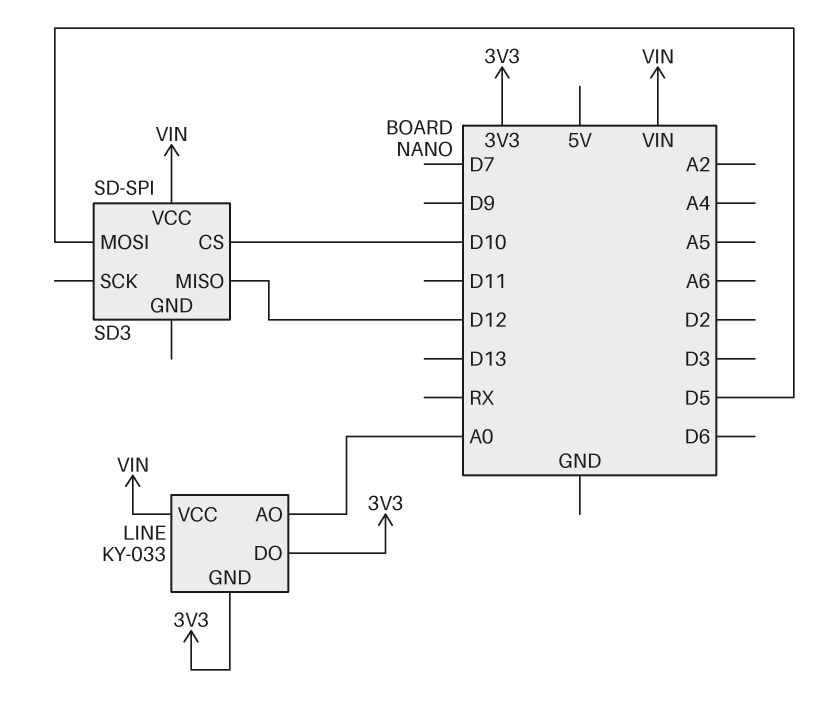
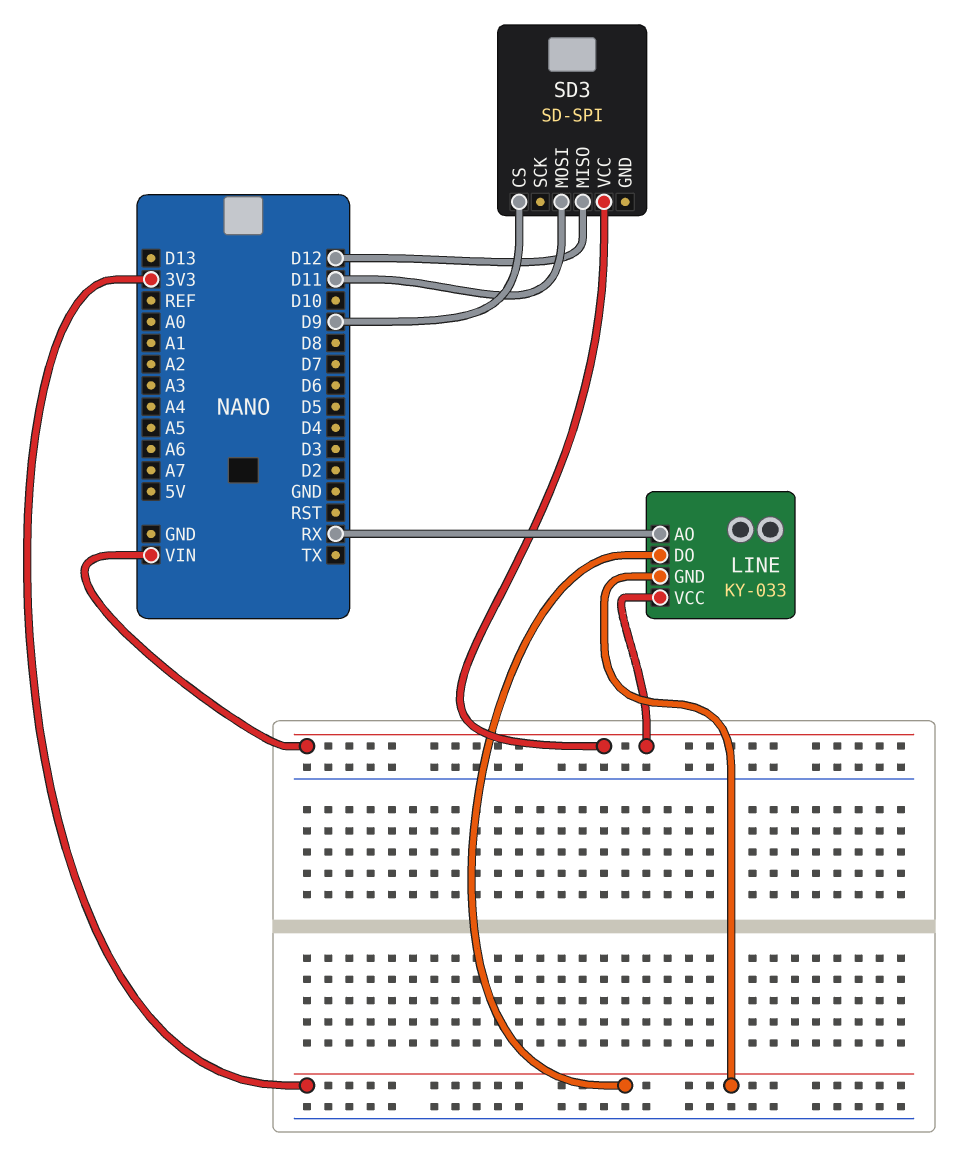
LINE pin AO: A0 -> RX
SD3 pin CS: D10 -> D9
SD3 pin MOSI: D5 -> D11

